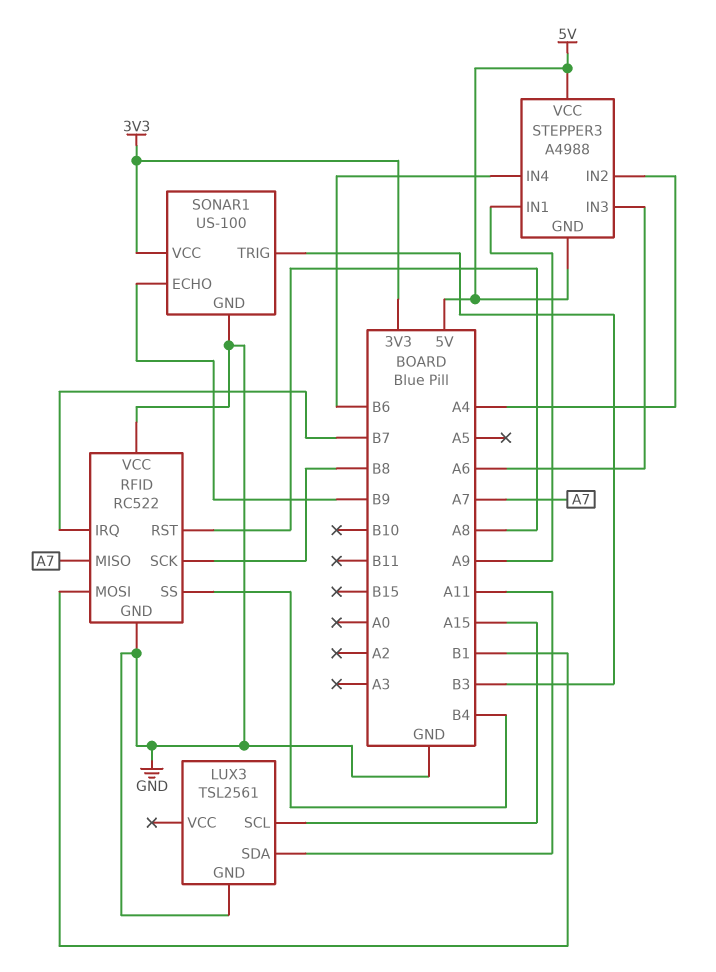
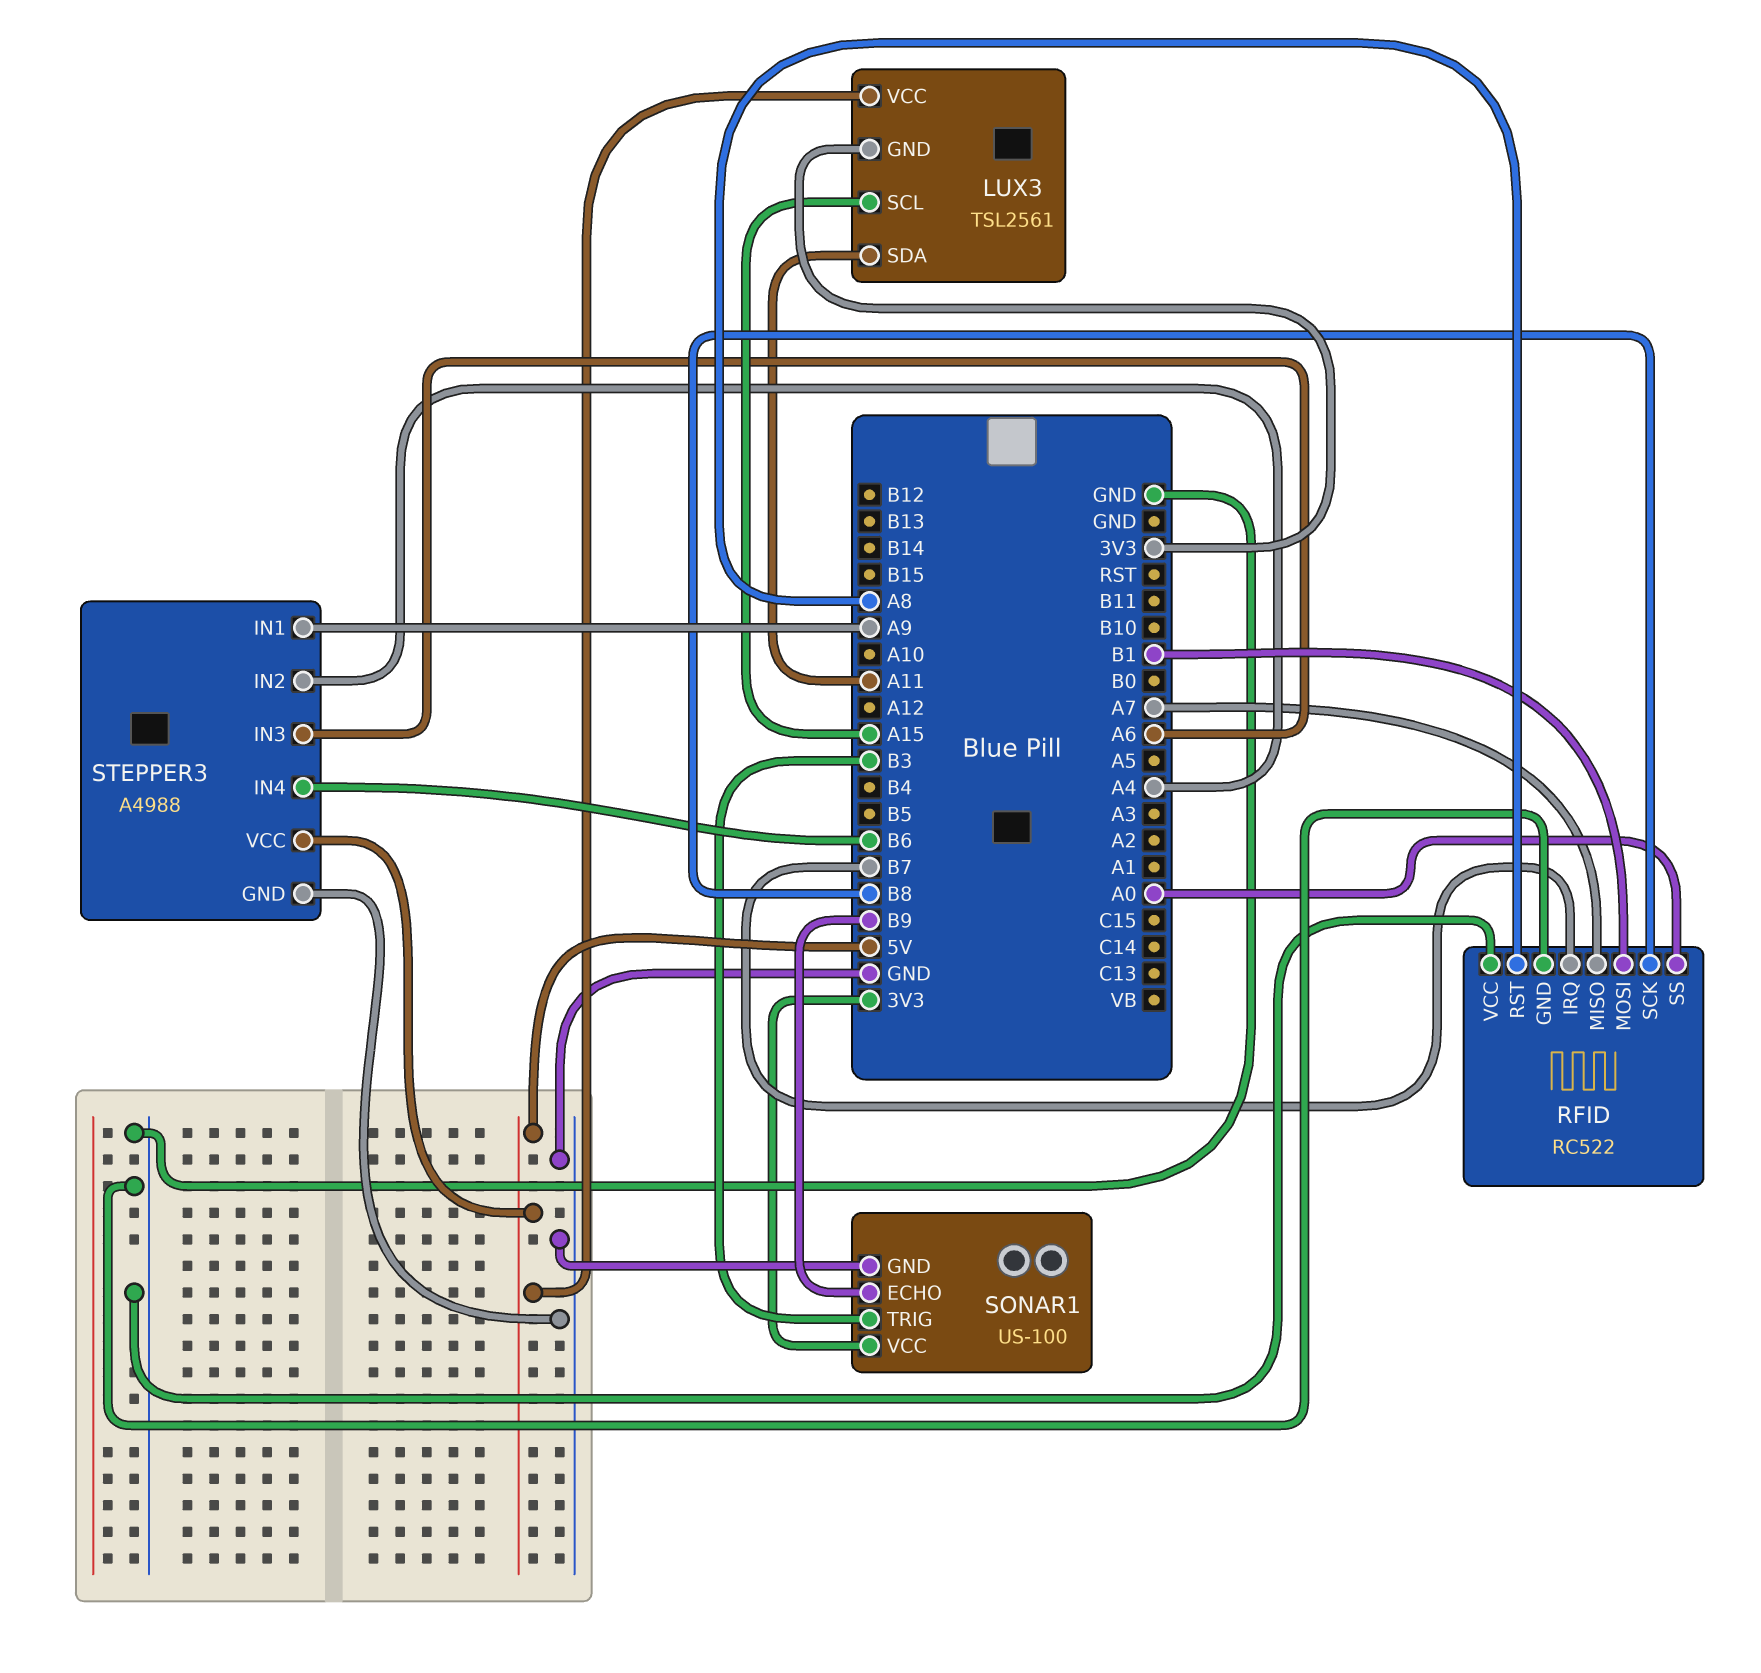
LUX3 pin GND: GND -> 3V3
LUX3 pin VCC: none -> 5V
RFID pin SS: B4 -> A0
STEPPER3 pin GND: 5V -> GND

